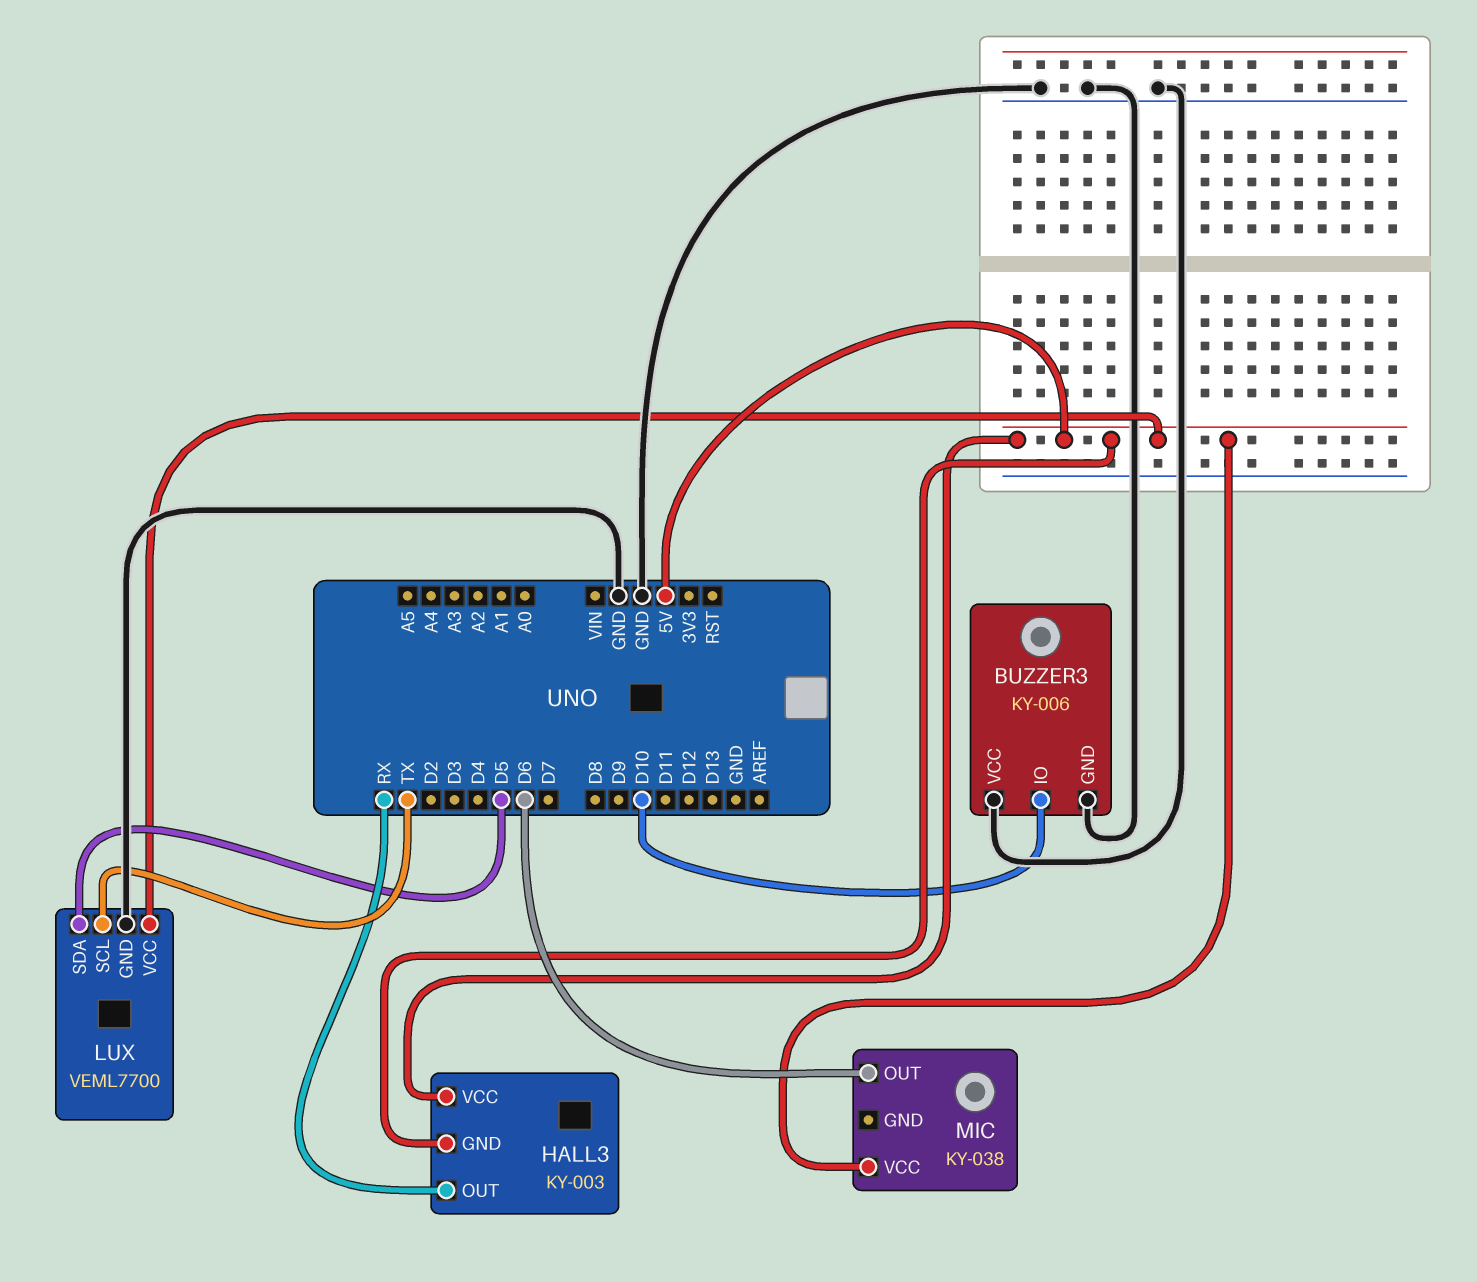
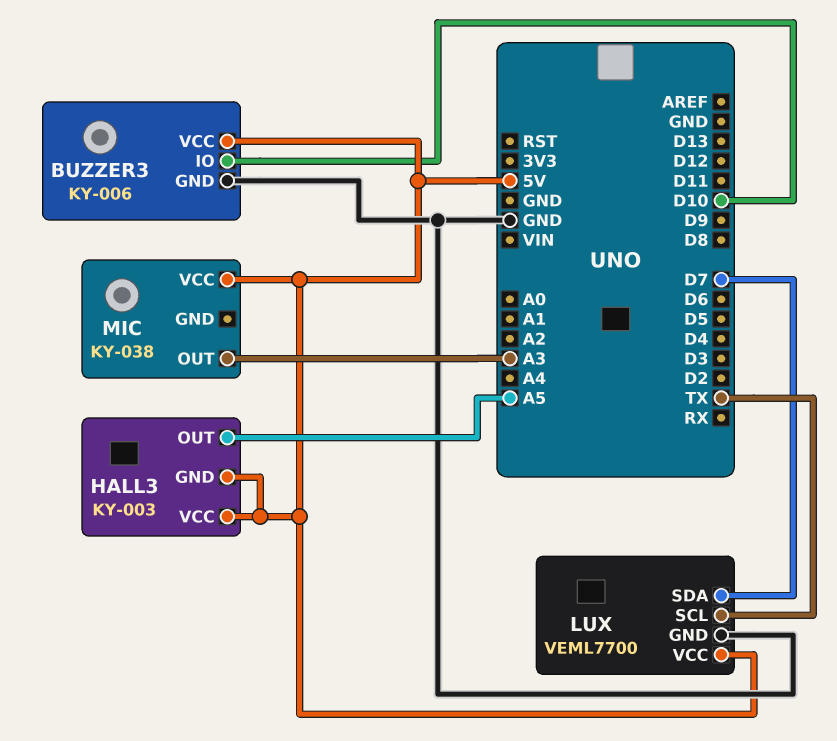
BUZZER3 pin VCC: GND -> 5V
HALL3 pin OUT: RX -> A5
LUX pin SDA: D5 -> D7
MIC pin OUT: D6 -> A3

